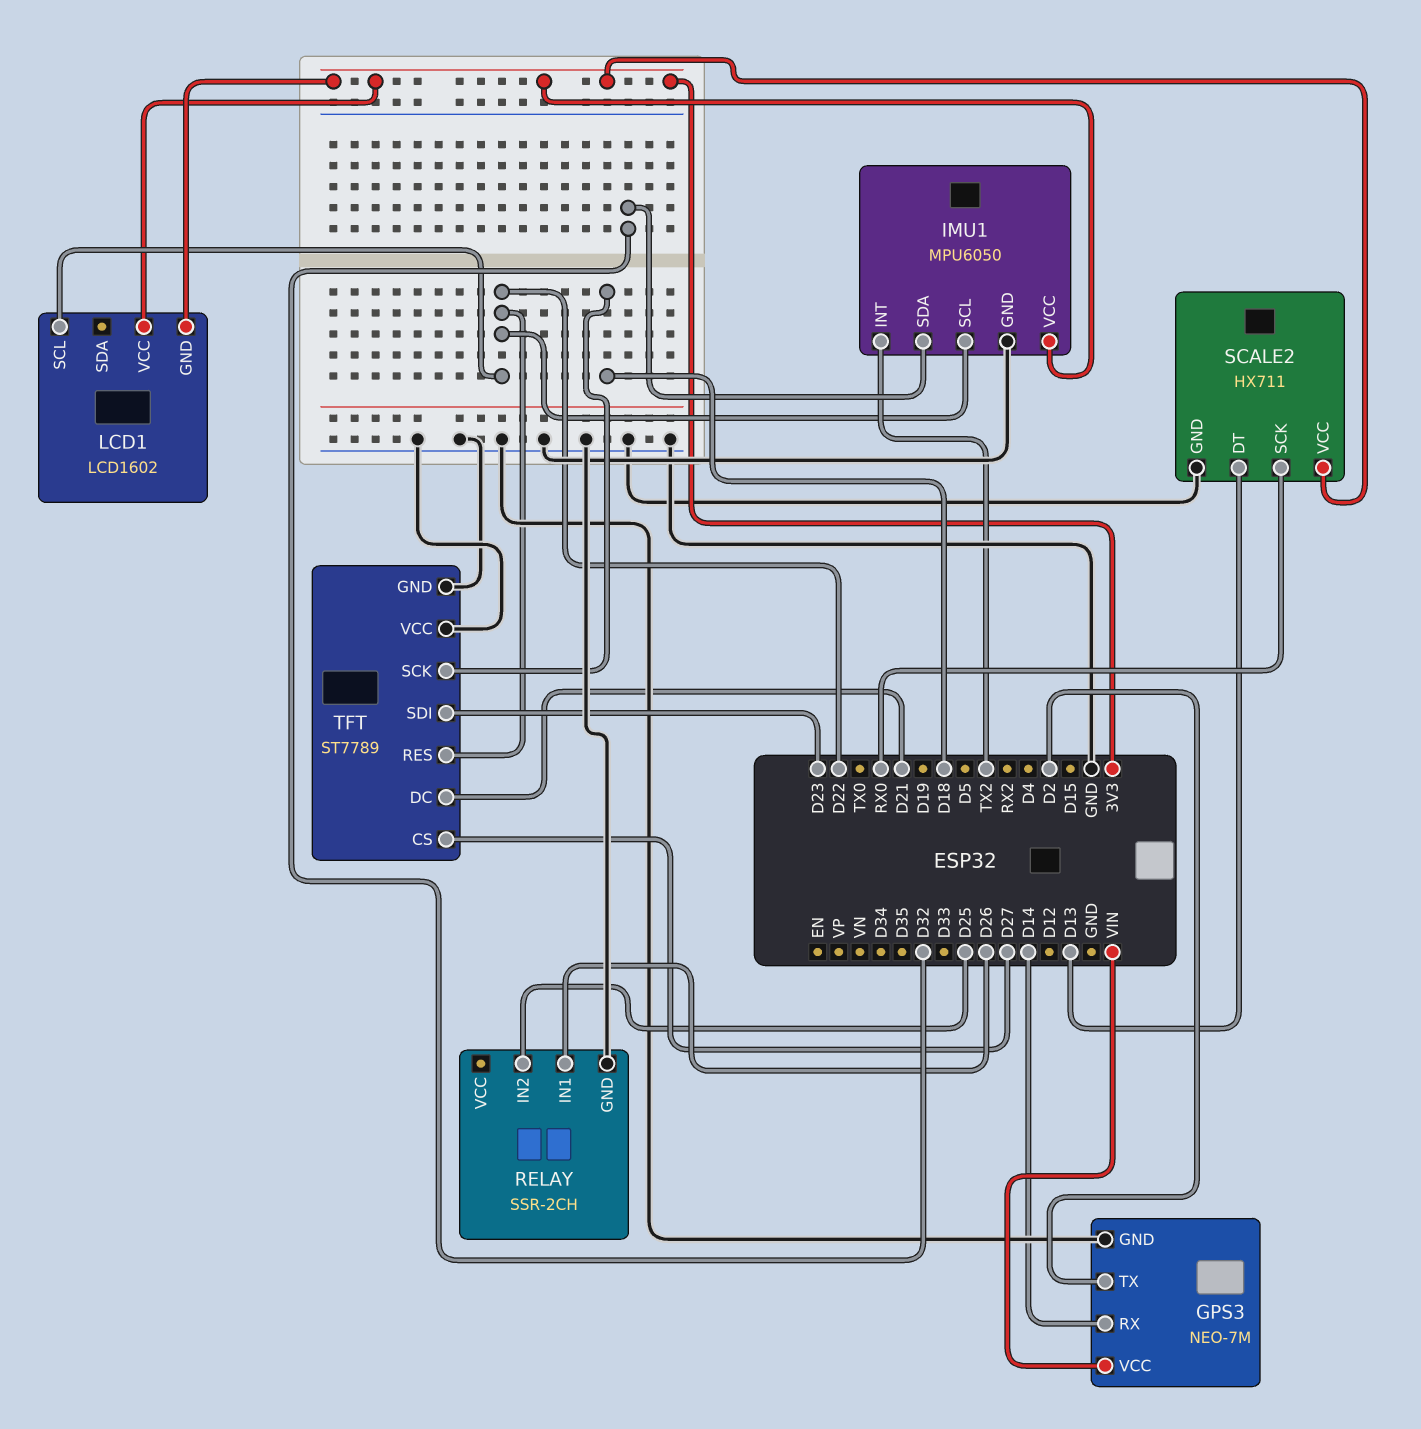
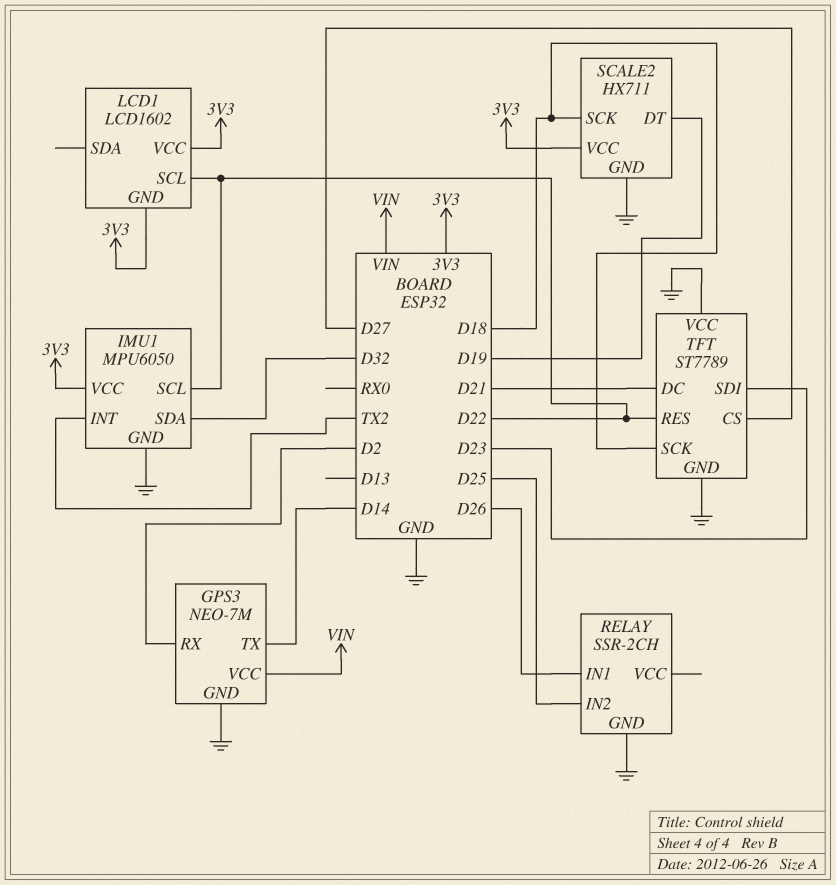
GPS3 pin RX: D14 -> D2
GPS3 pin TX: D2 -> D14
SCALE2 pin DT: D13 -> D19
SCALE2 pin SCK: RX0 -> D18

